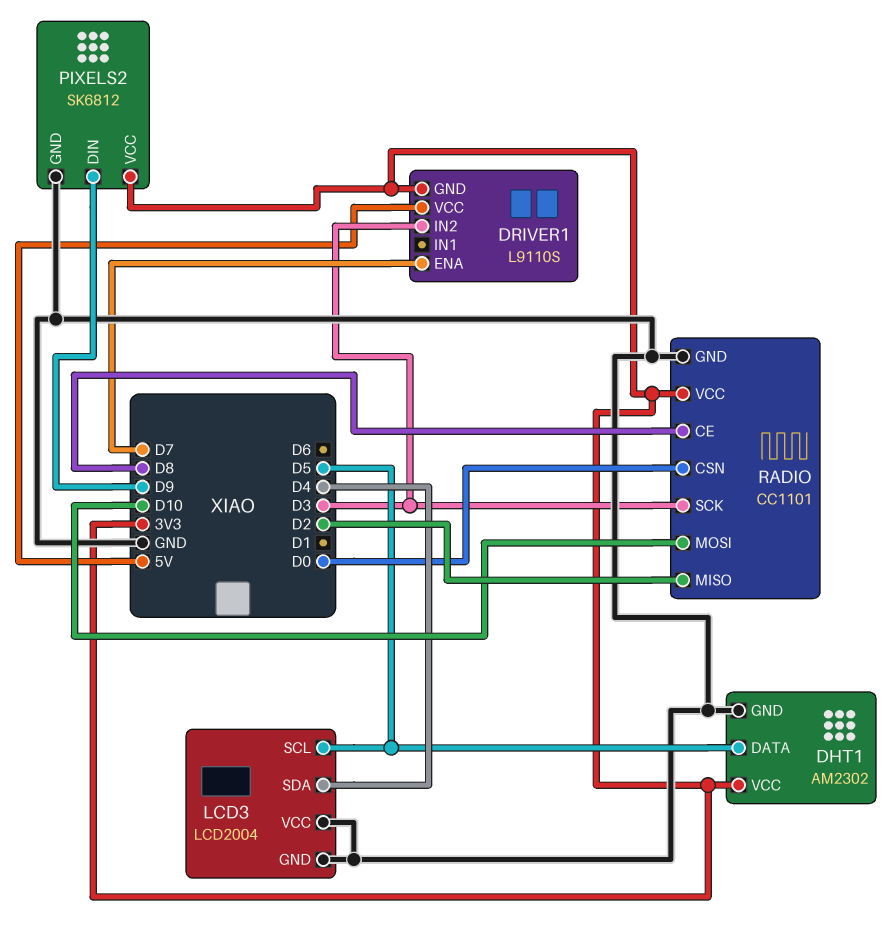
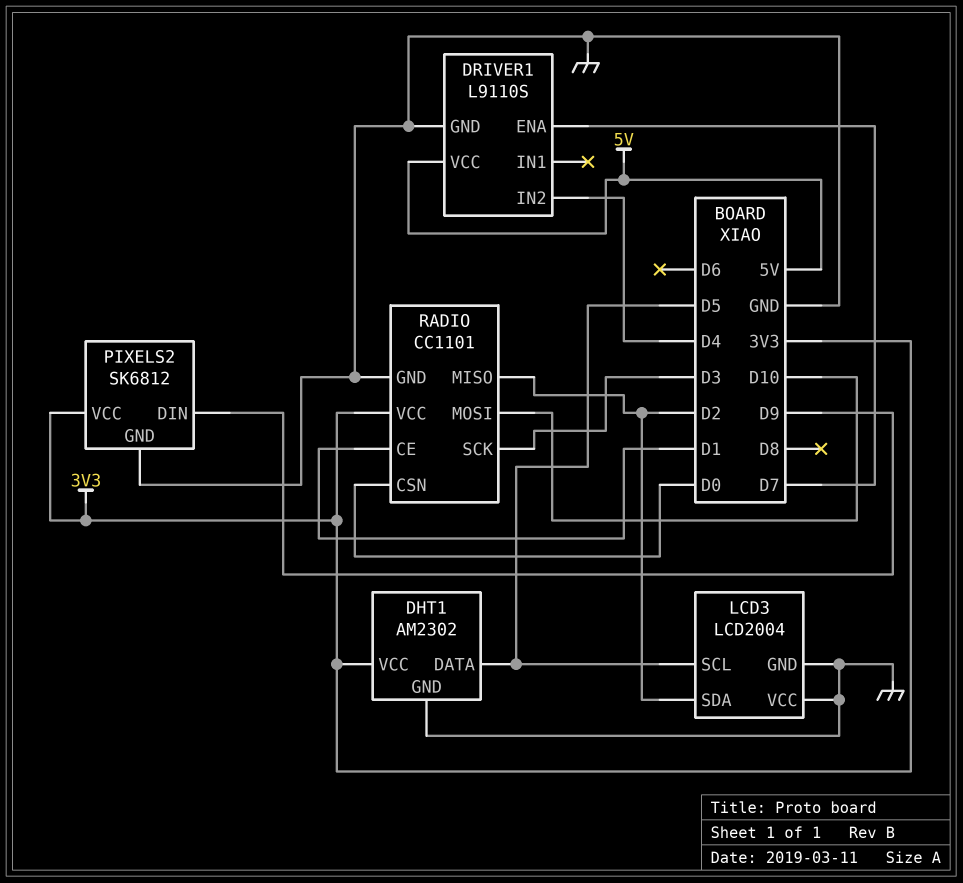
DRIVER1 pin GND: 3V3 -> GND
DRIVER1 pin IN2: D3 -> D4
LCD3 pin SDA: D4 -> D2
RADIO pin CE: D8 -> D1

